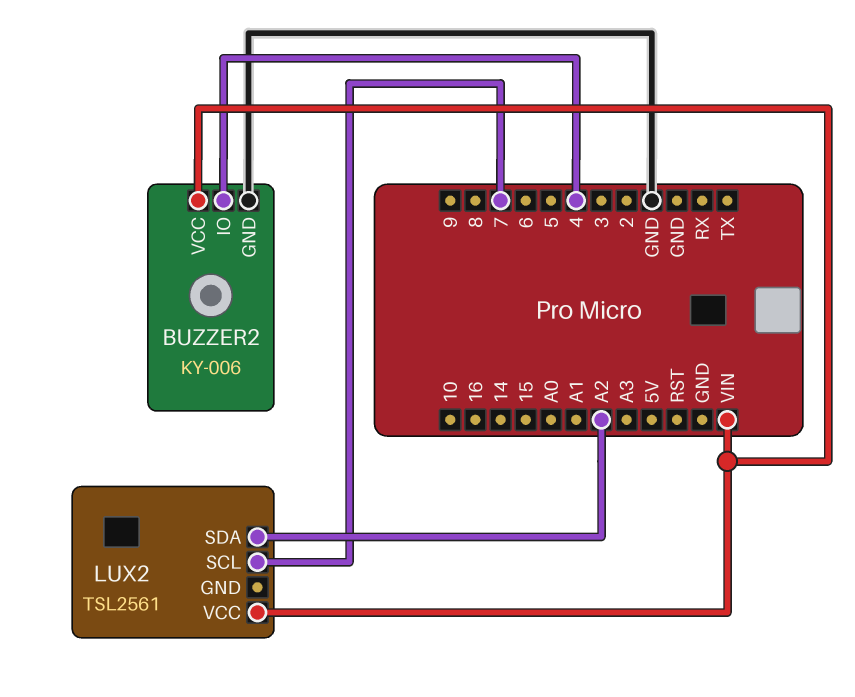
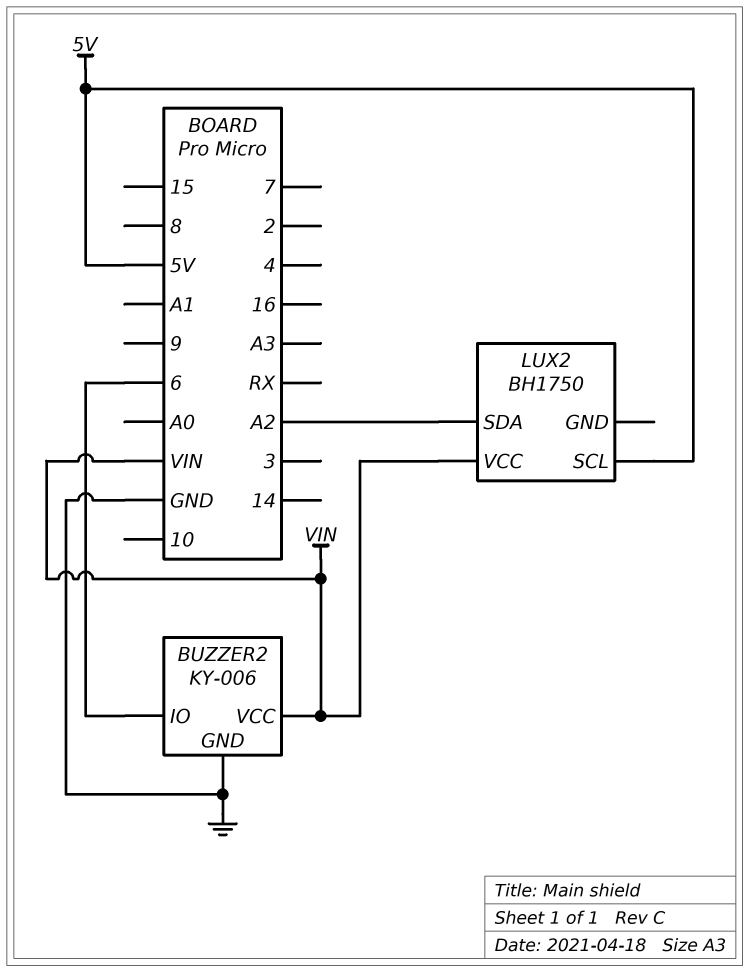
BUZZER2 pin IO: 4 -> 6
LUX2: TSL2561 -> BH1750
LUX2 pin SCL: 7 -> 5V

